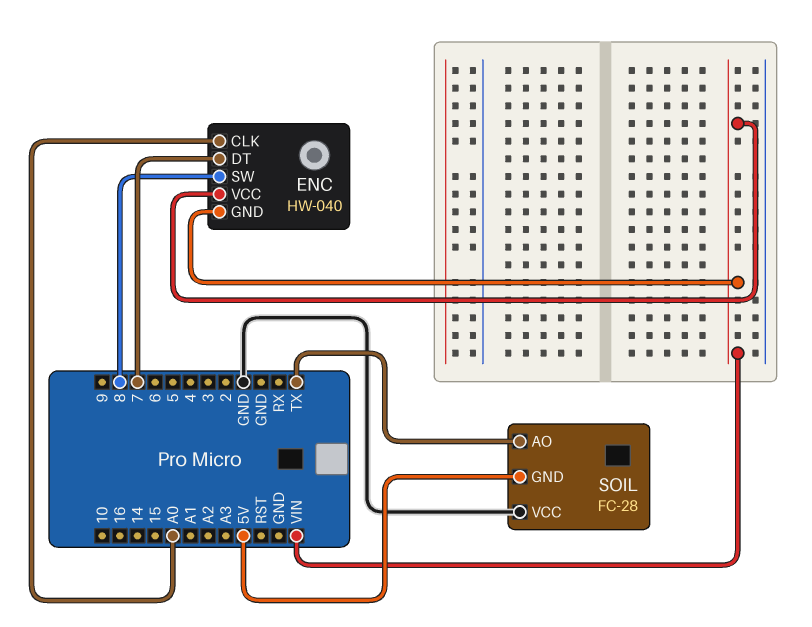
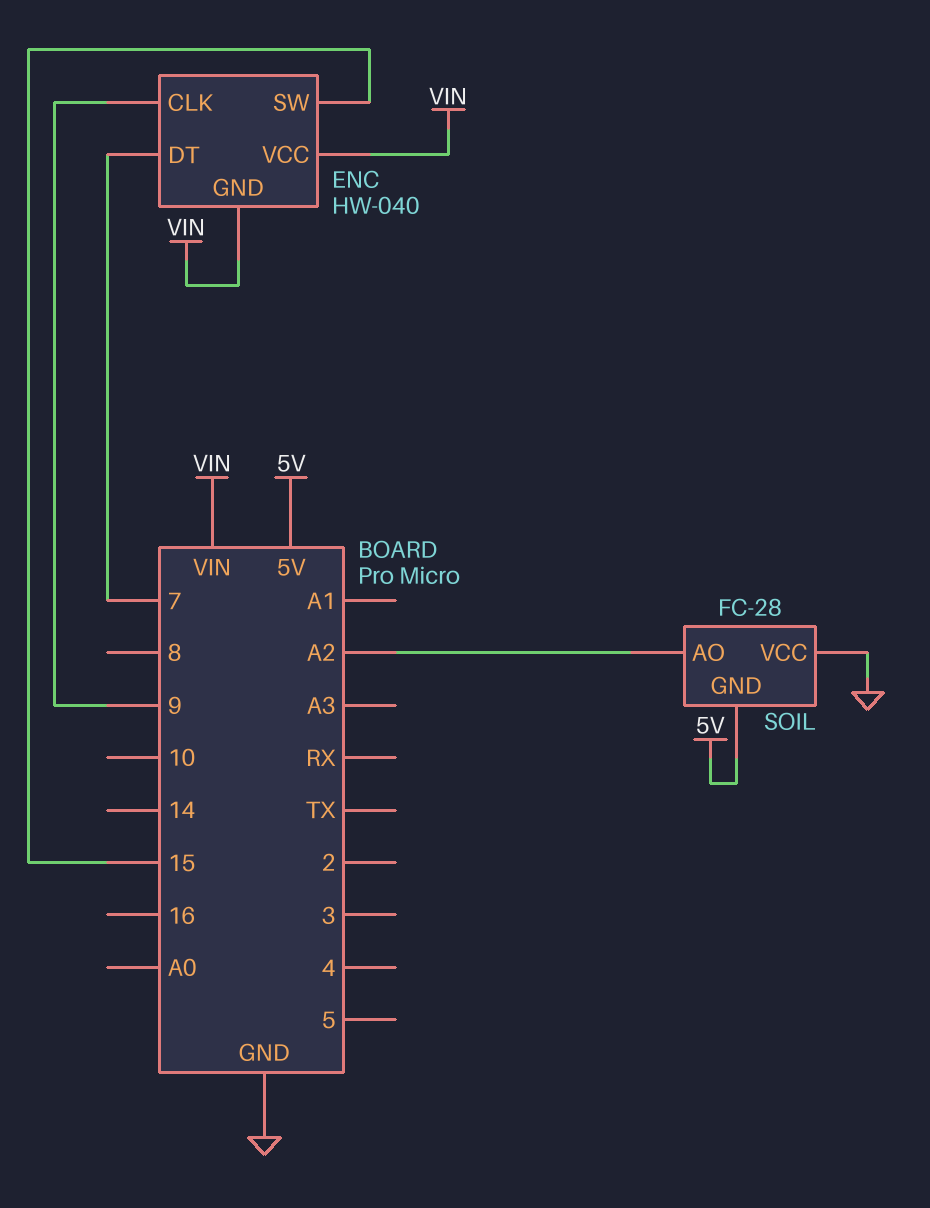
ENC pin CLK: A0 -> 9
ENC pin SW: 8 -> 15
SOIL pin AO: TX -> A2

